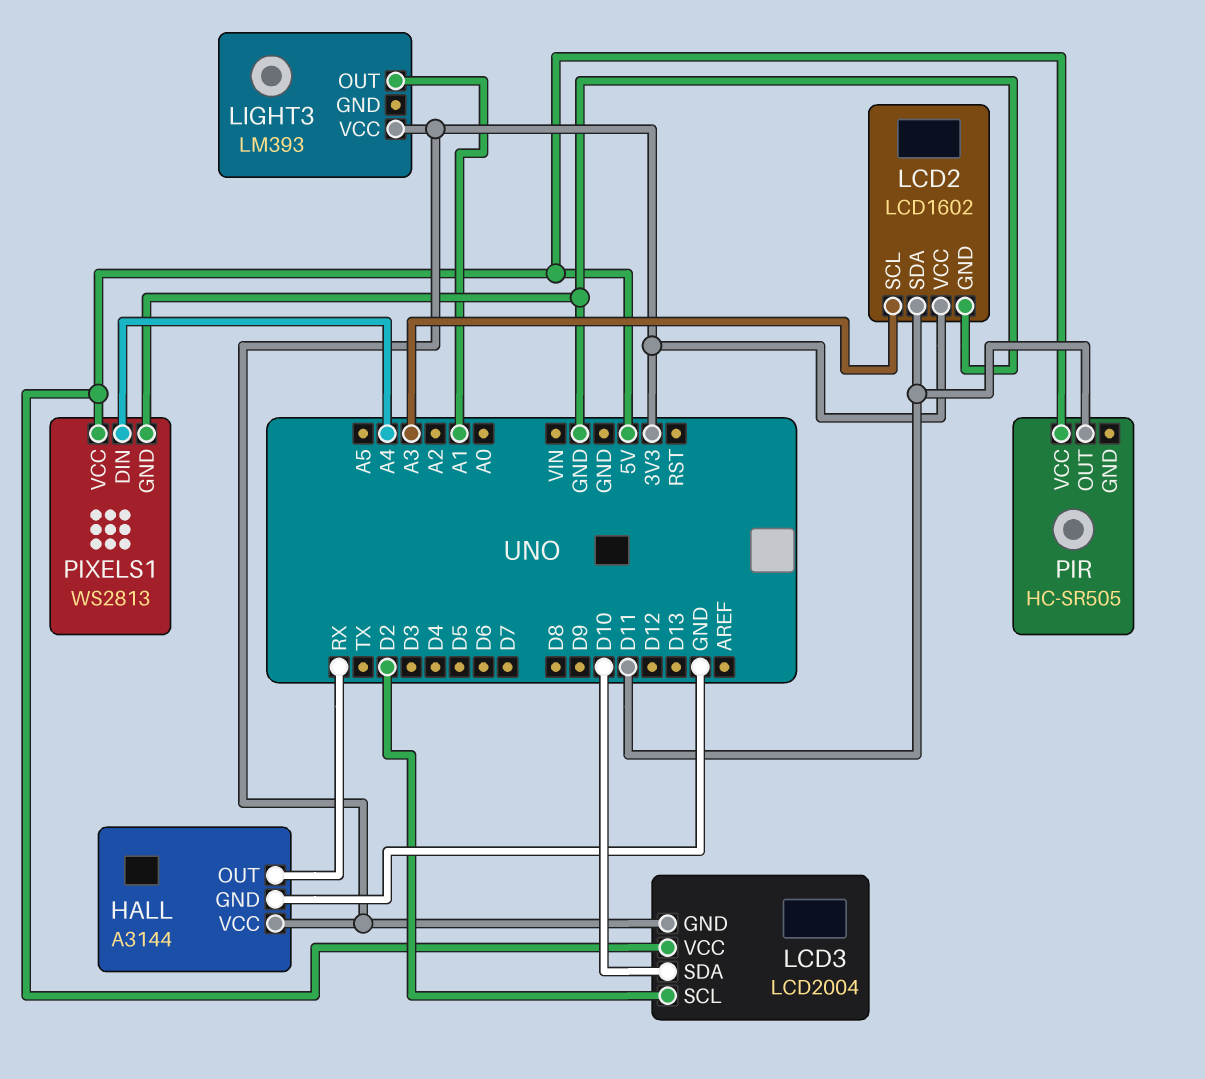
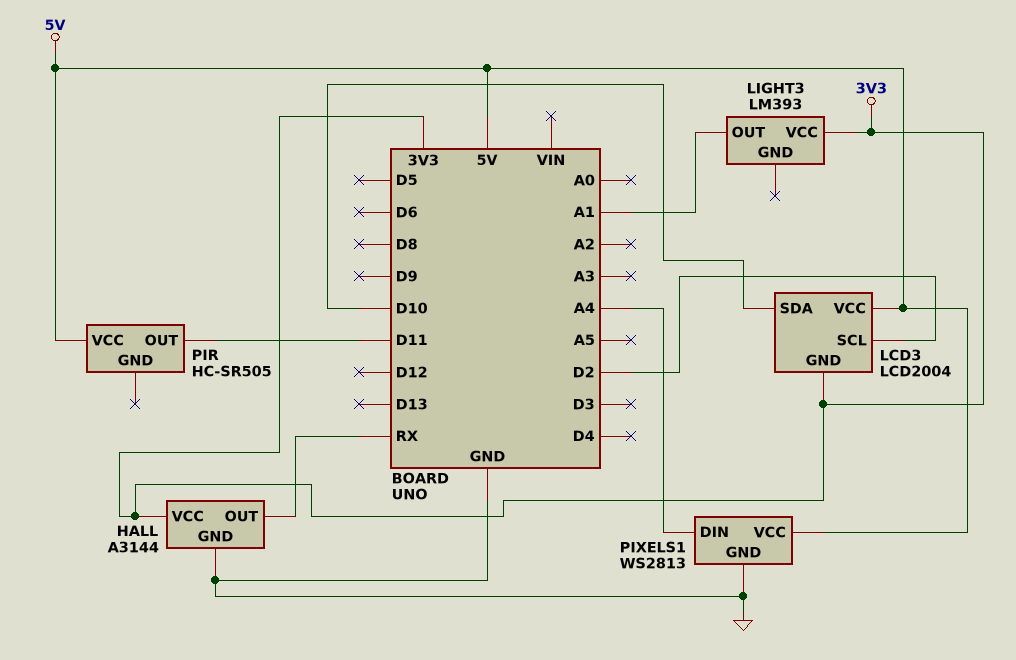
LCD2: LCD1602 -> none
LCD2 pin GND: GND -> none
LCD2 pin SCL: A3 -> none
LCD2 pin SDA: D11 -> none
LCD2 pin VCC: 3V3 -> none

